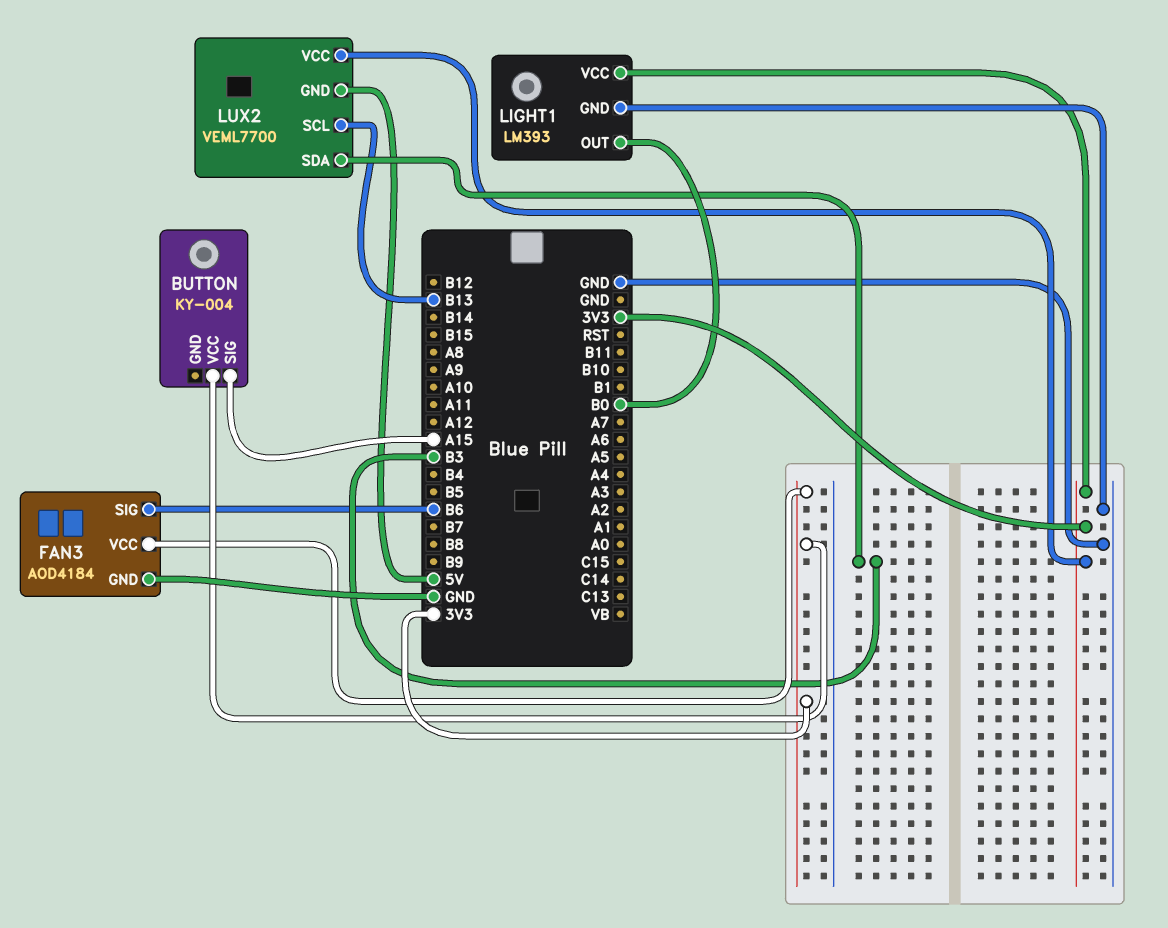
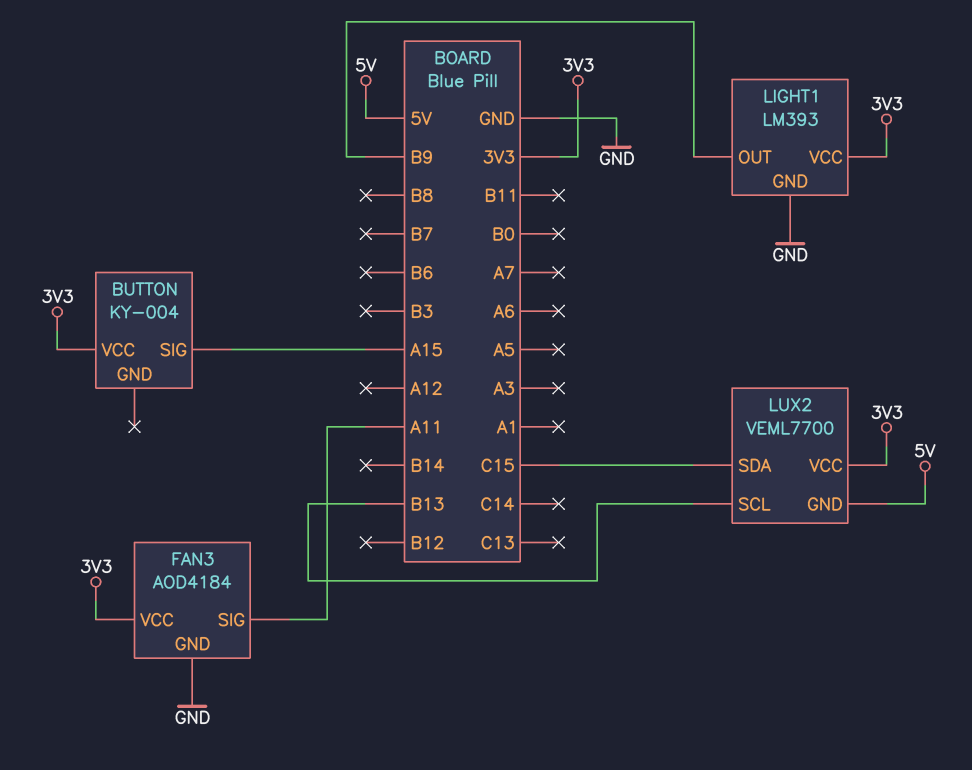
FAN3 pin SIG: B6 -> A11
LIGHT1 pin OUT: B0 -> B9
LUX2 pin SDA: B3 -> C15

